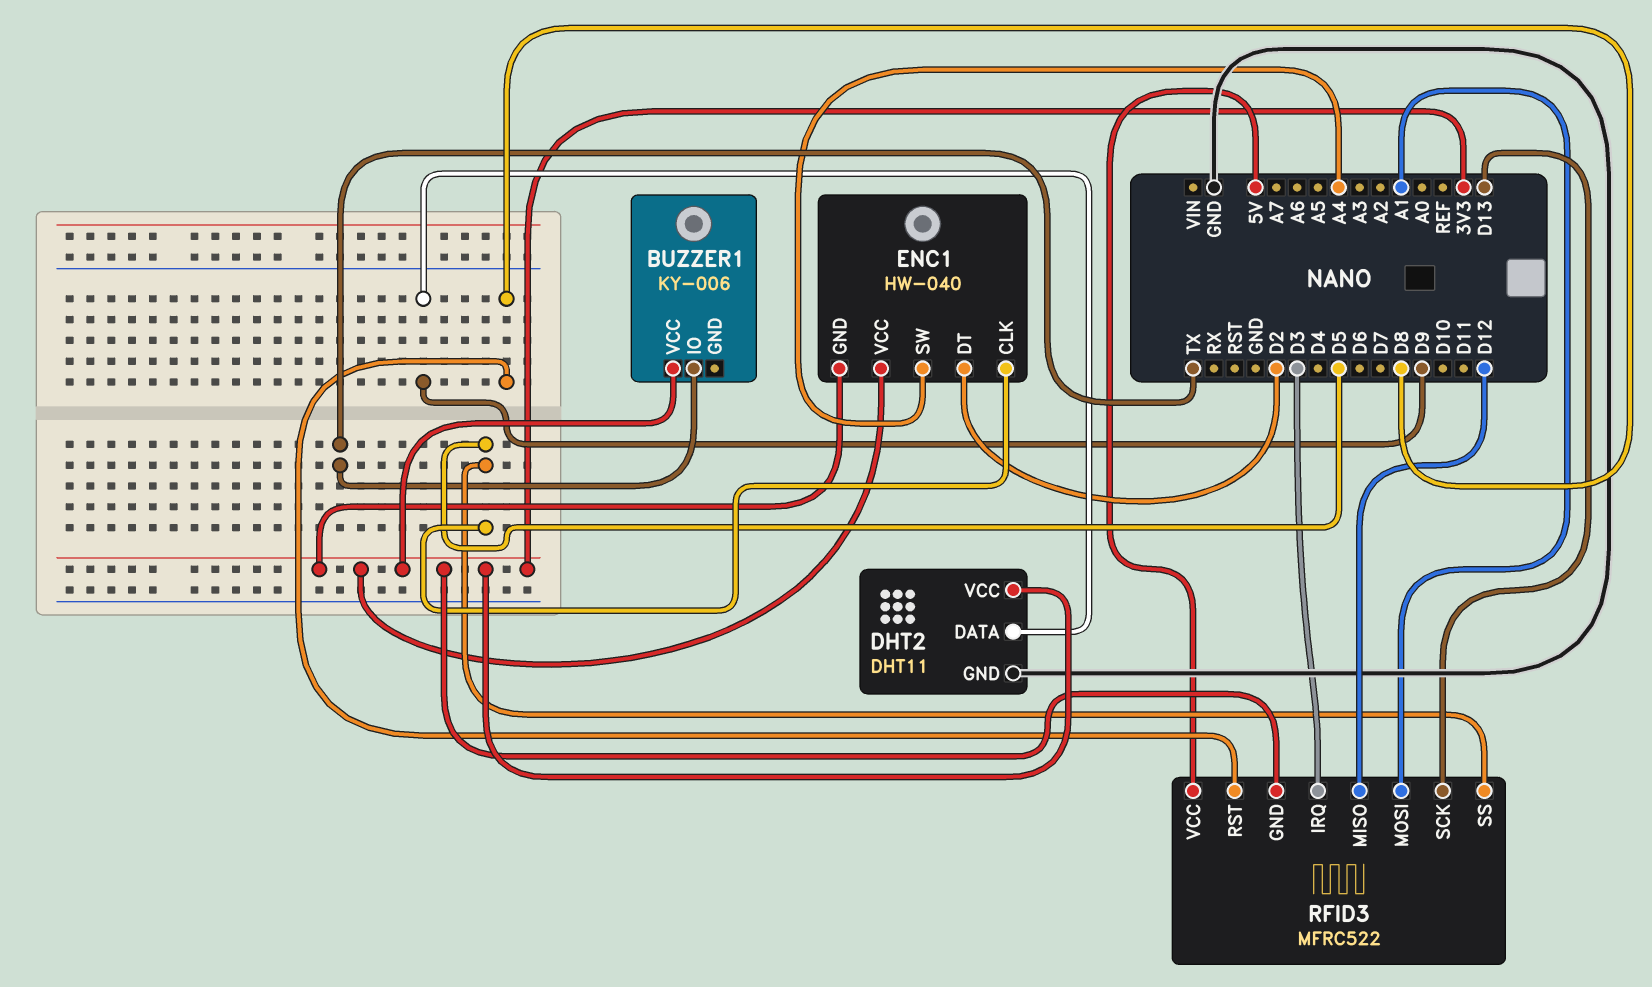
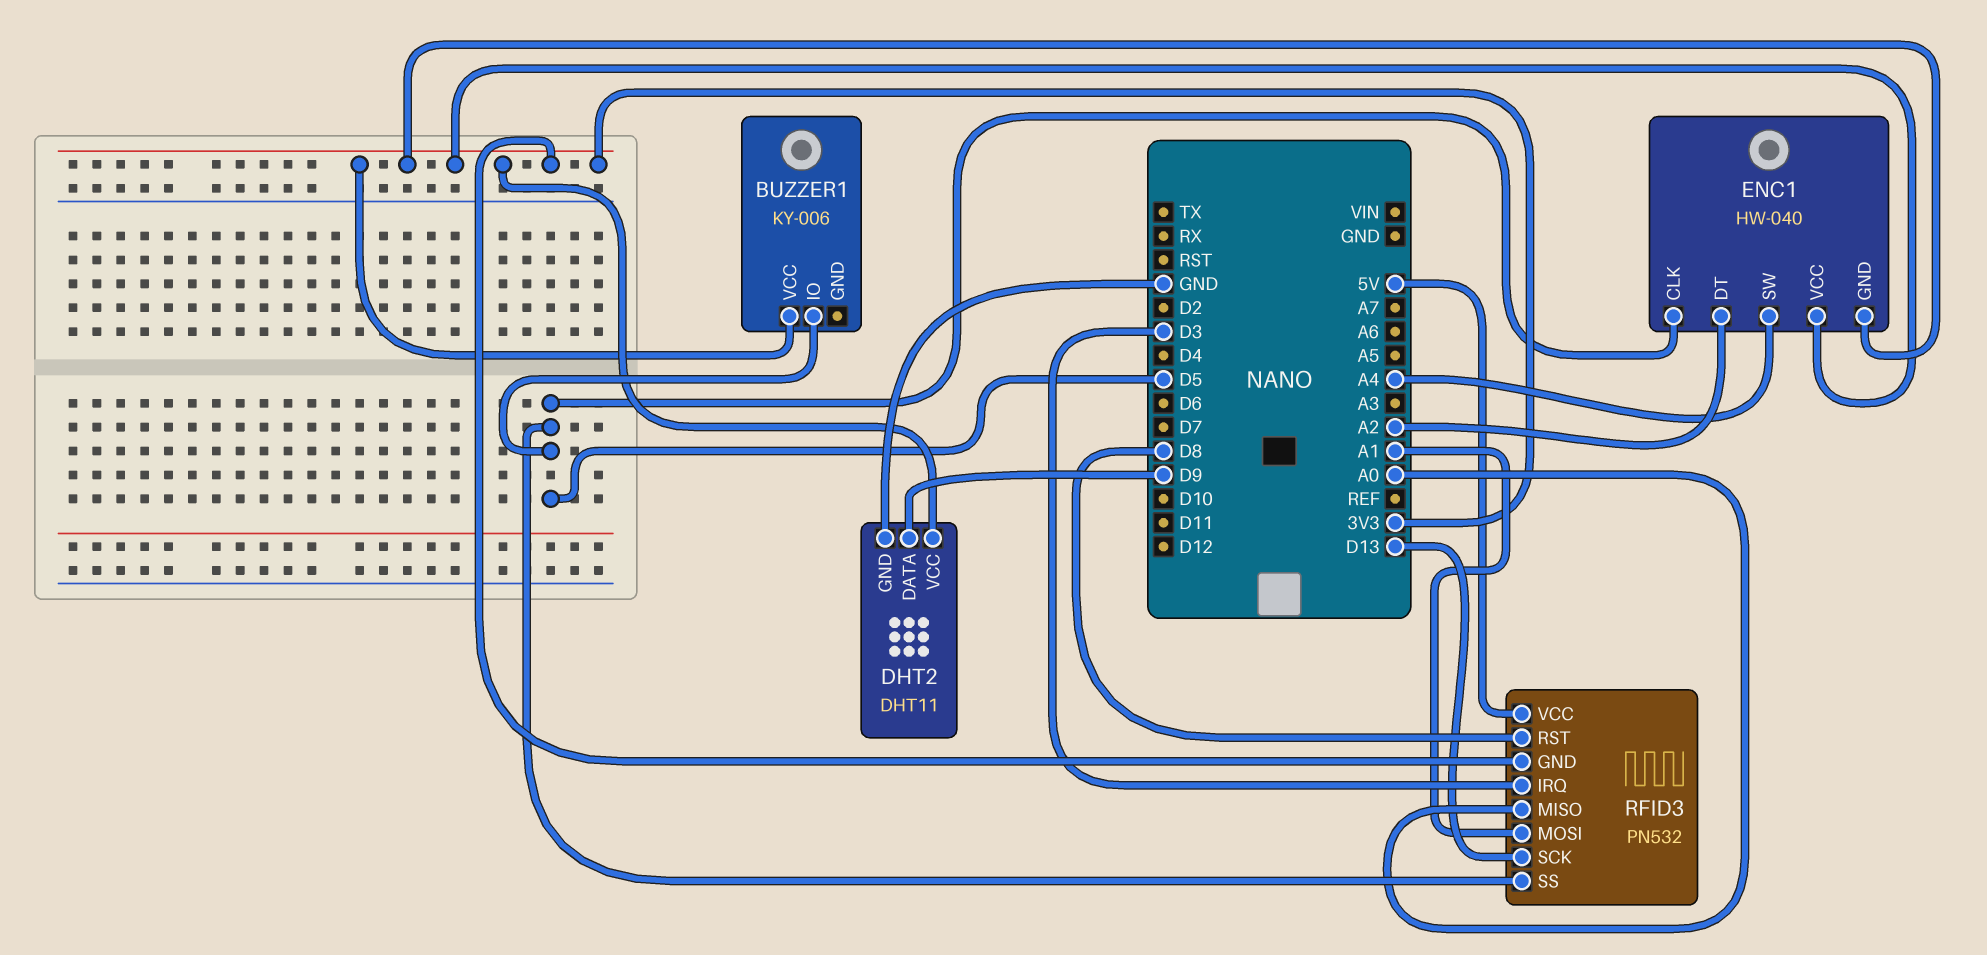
BUZZER1 pin IO: TX -> D5
ENC1 pin DT: D2 -> A2
RFID3: MFRC522 -> PN532
RFID3 pin MISO: D12 -> A0

